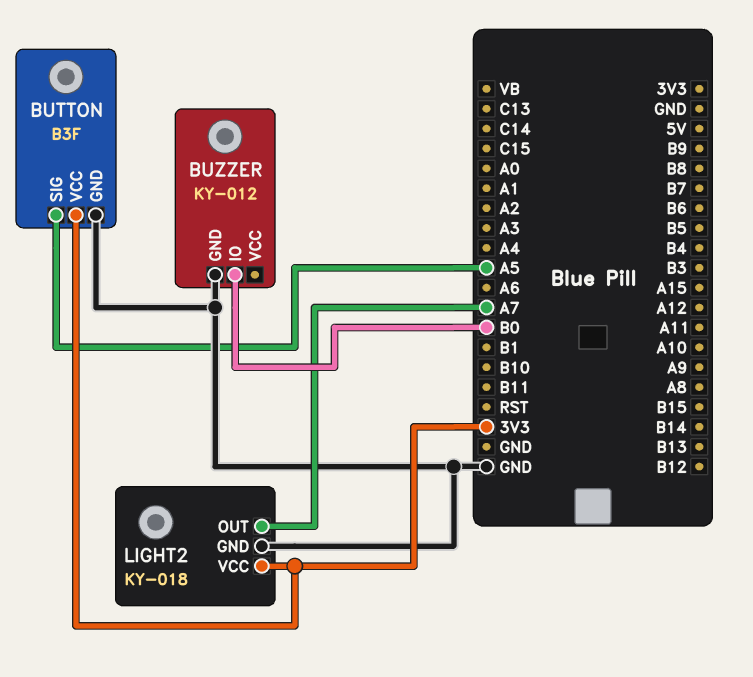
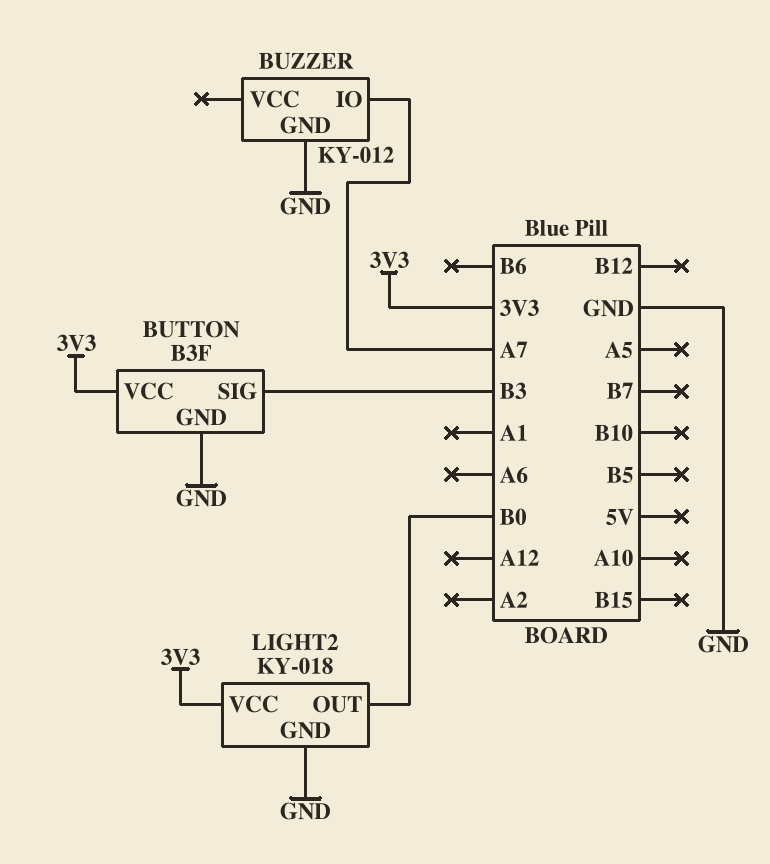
BUTTON pin SIG: A5 -> B3
BUZZER pin IO: B0 -> A7
LIGHT2 pin OUT: A7 -> B0

